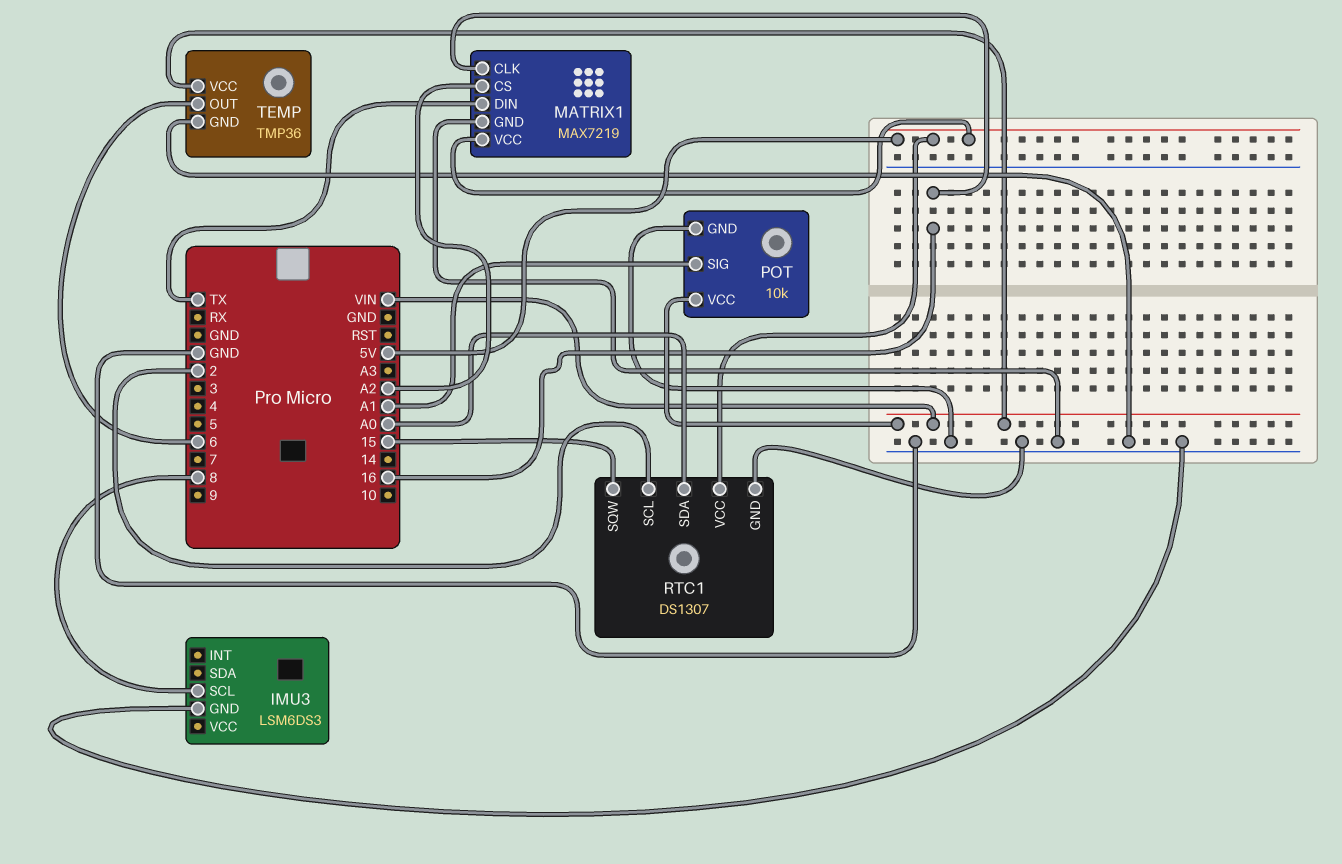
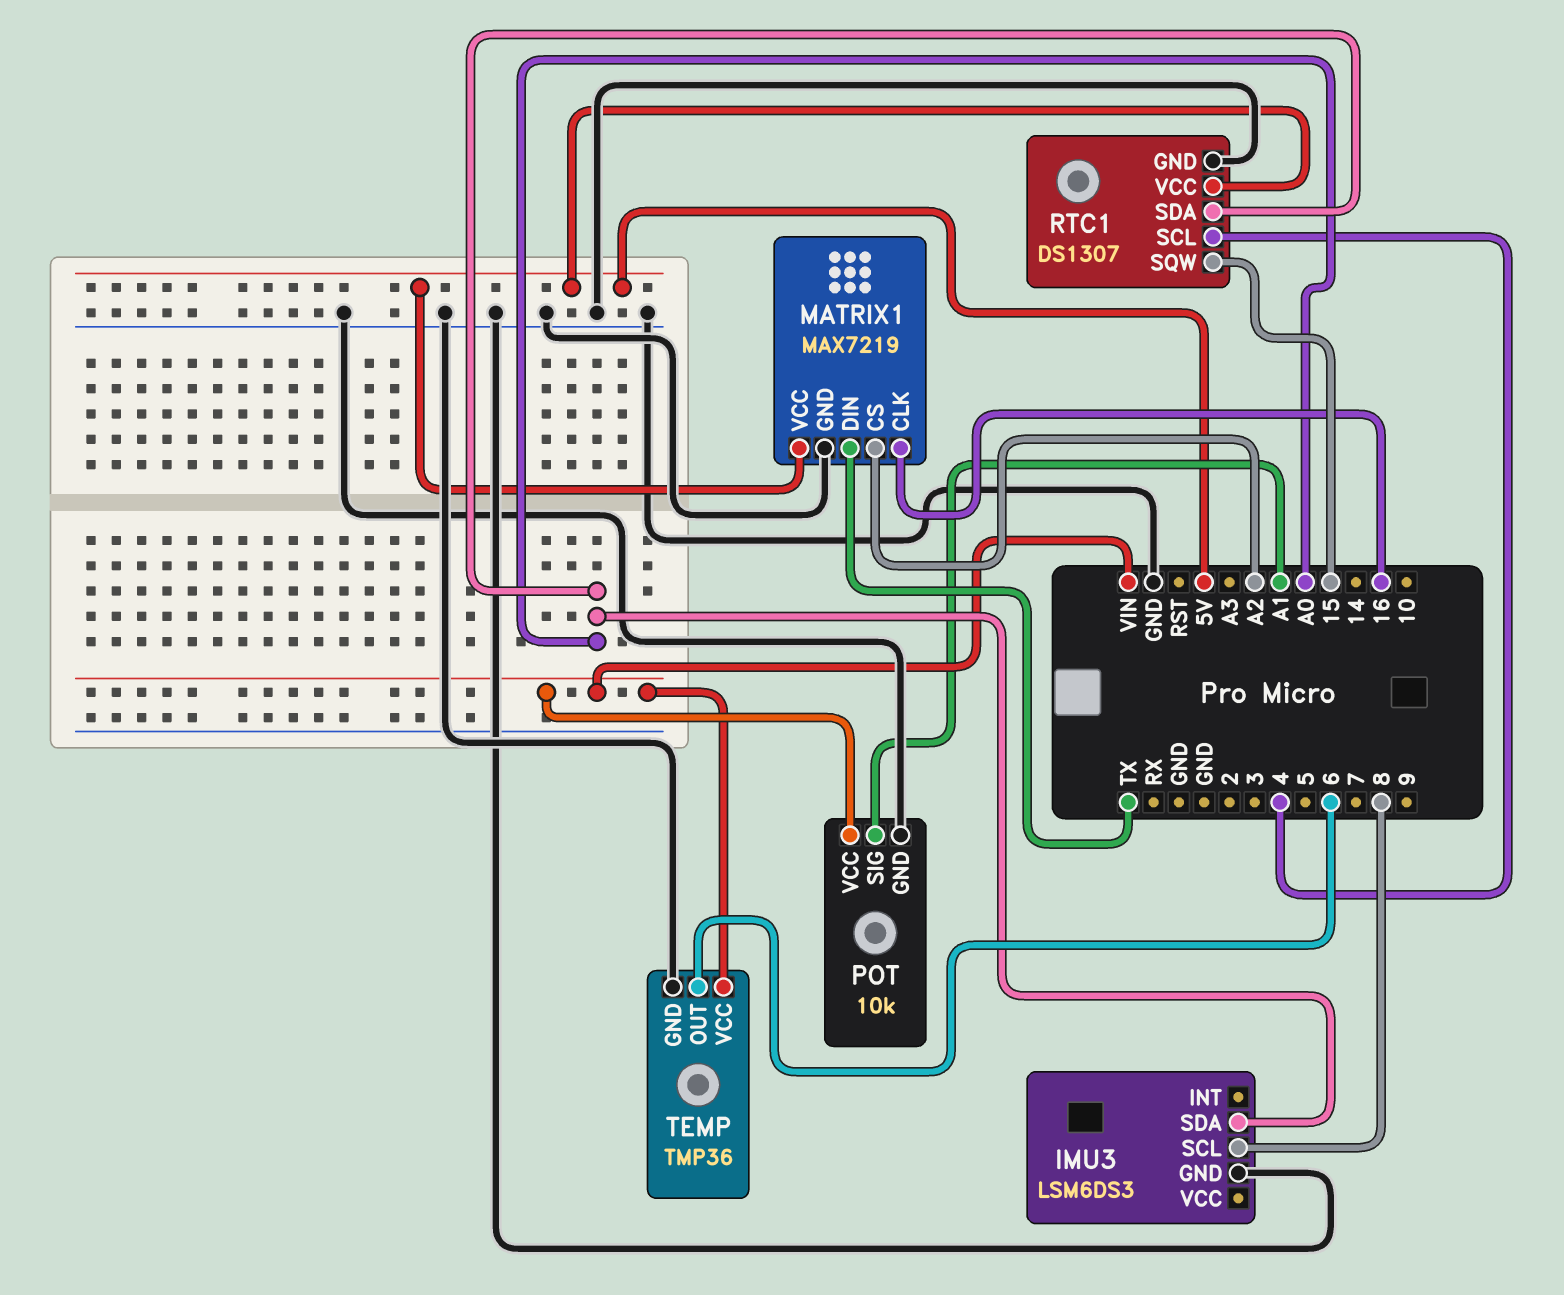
IMU3 pin SDA: none -> A0
RTC1 pin SCL: 2 -> 4

